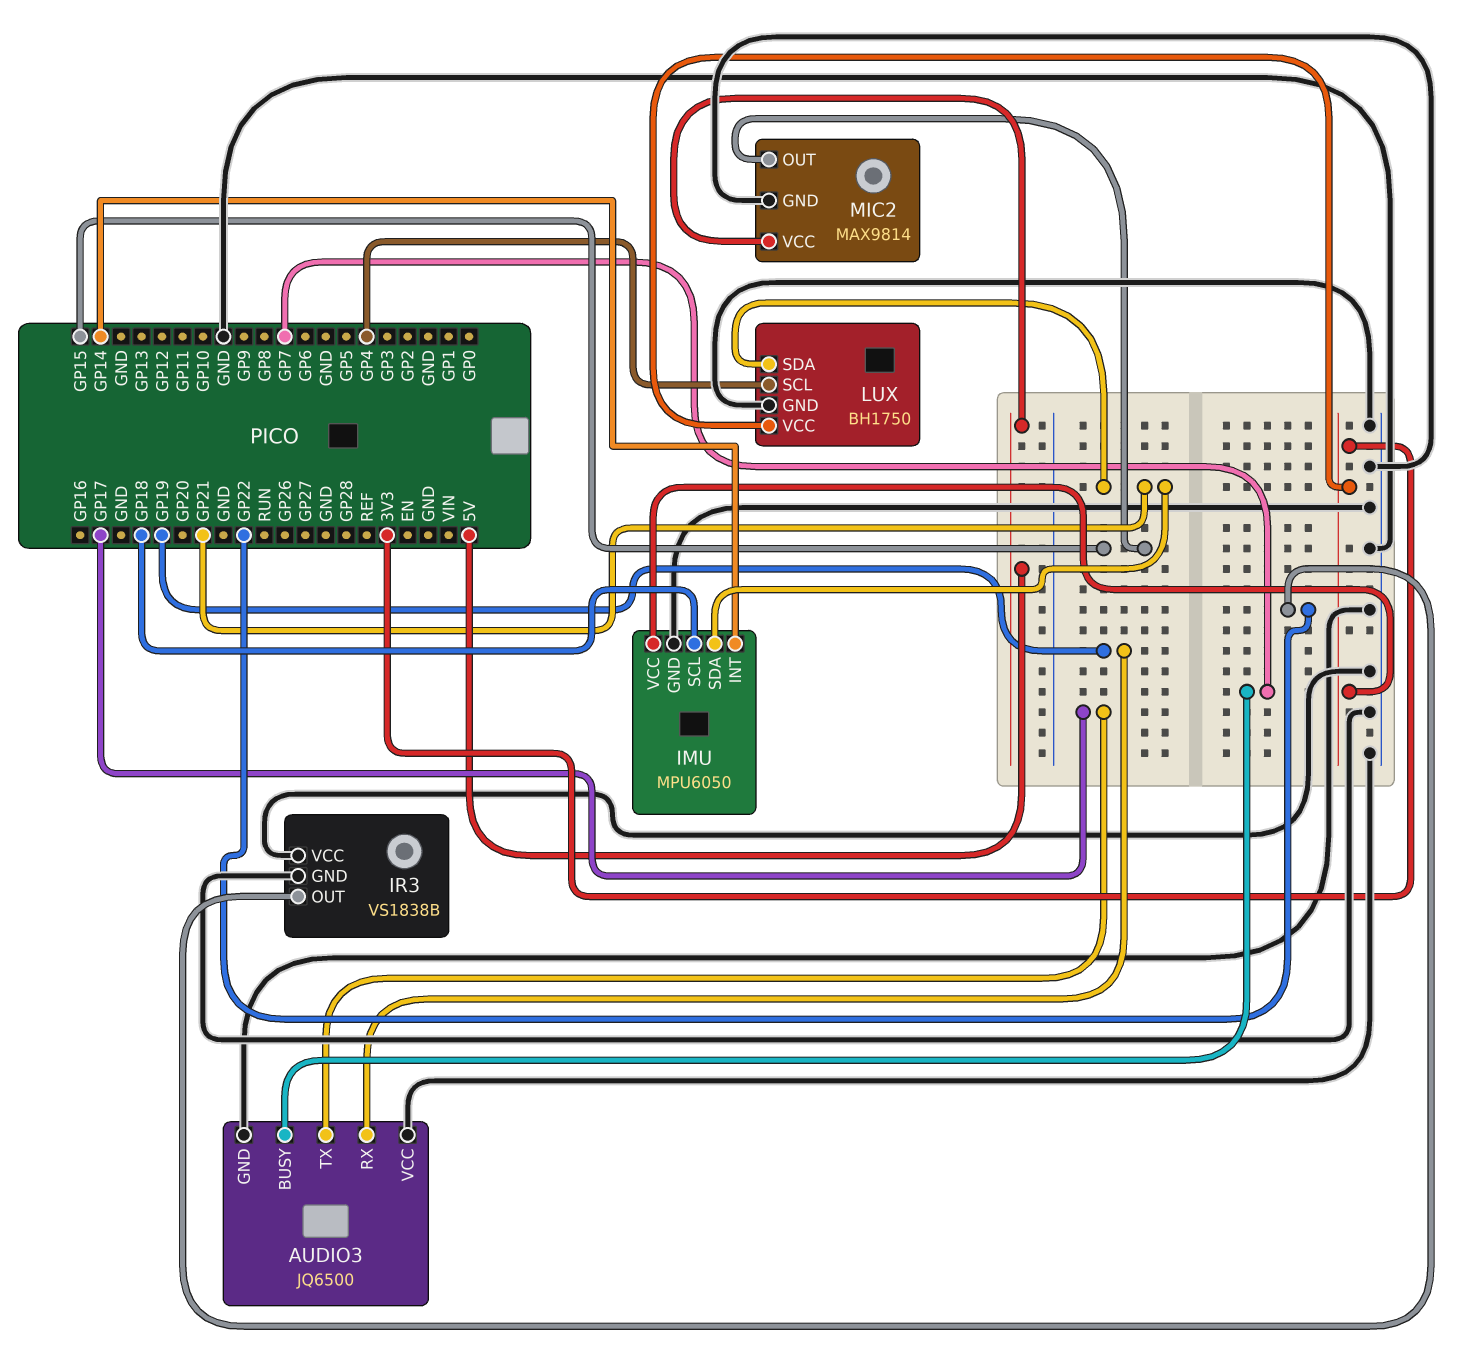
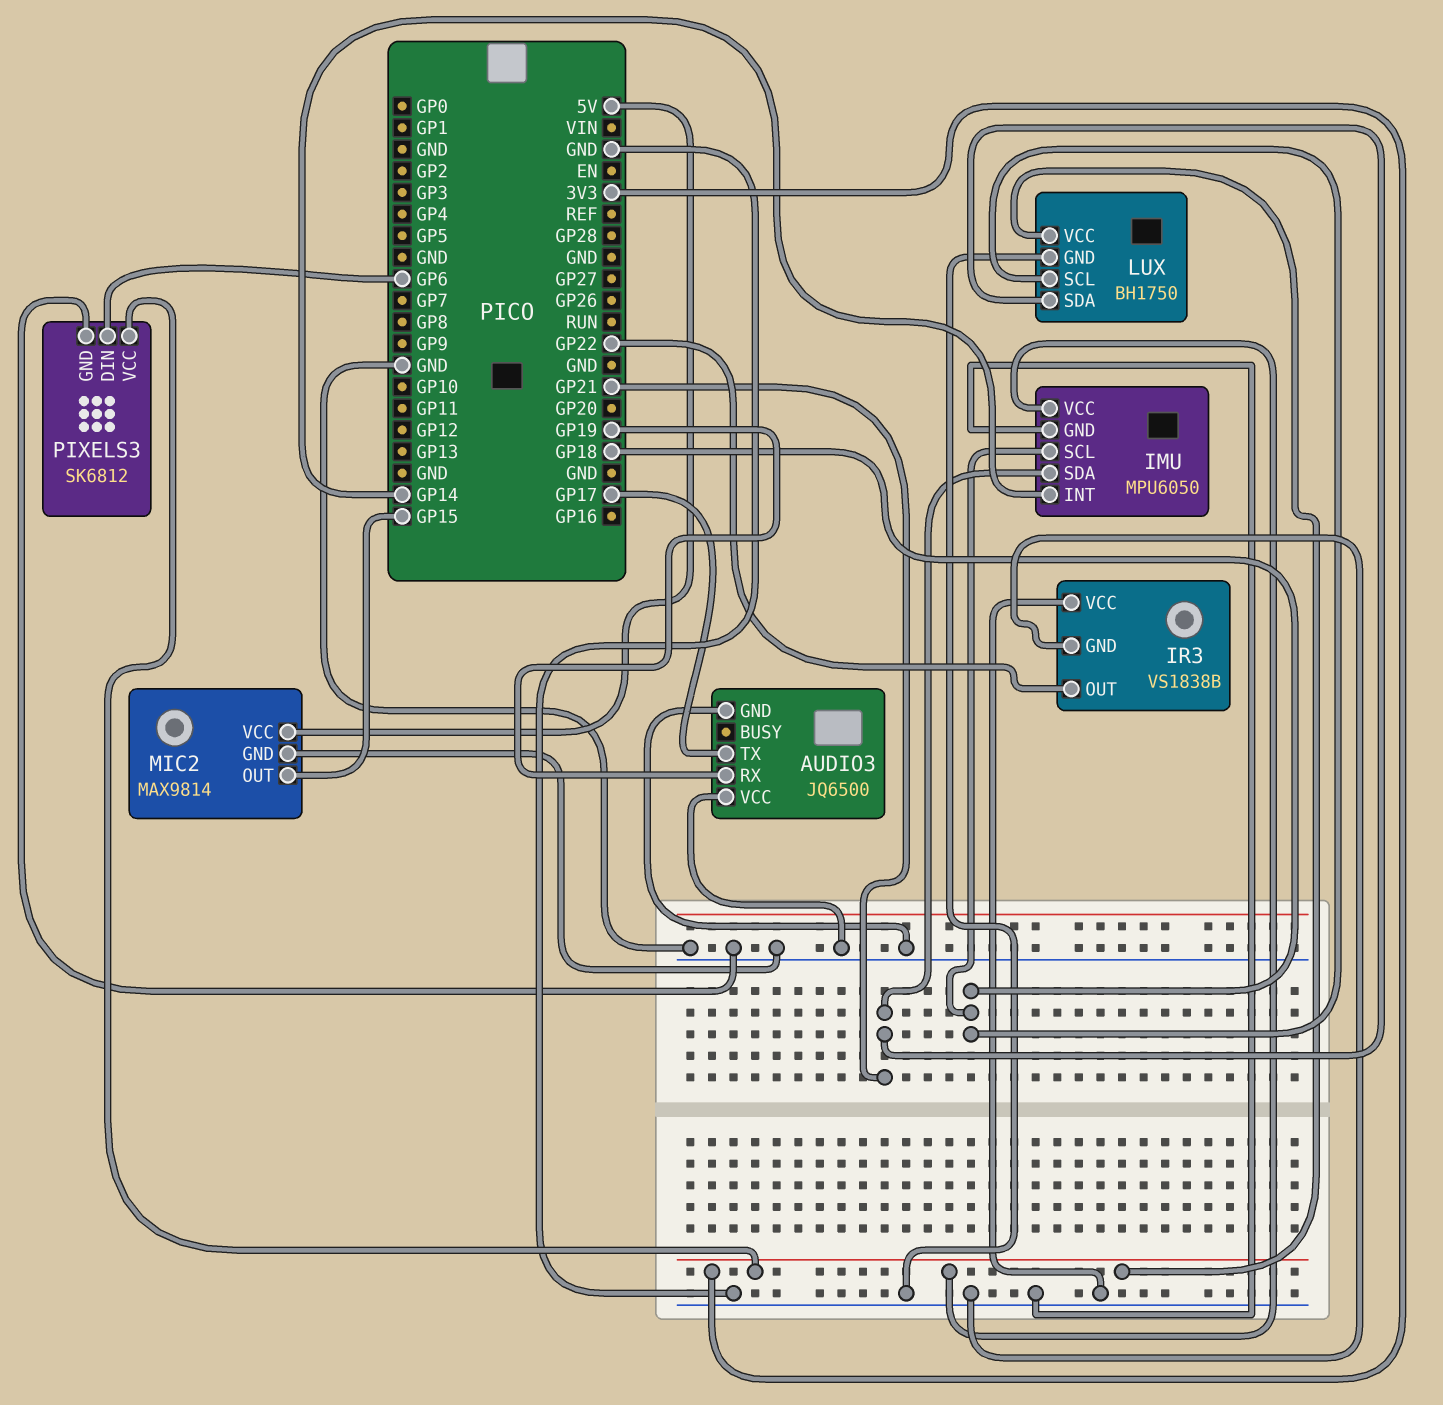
AUDIO3 pin BUSY: GP7 -> none
LUX pin SCL: GP4 -> GP18
PIXELS3: none -> SK6812
PIXELS3 pin DIN: none -> GP6
PIXELS3 pin GND: none -> GND
PIXELS3 pin VCC: none -> 3V3

